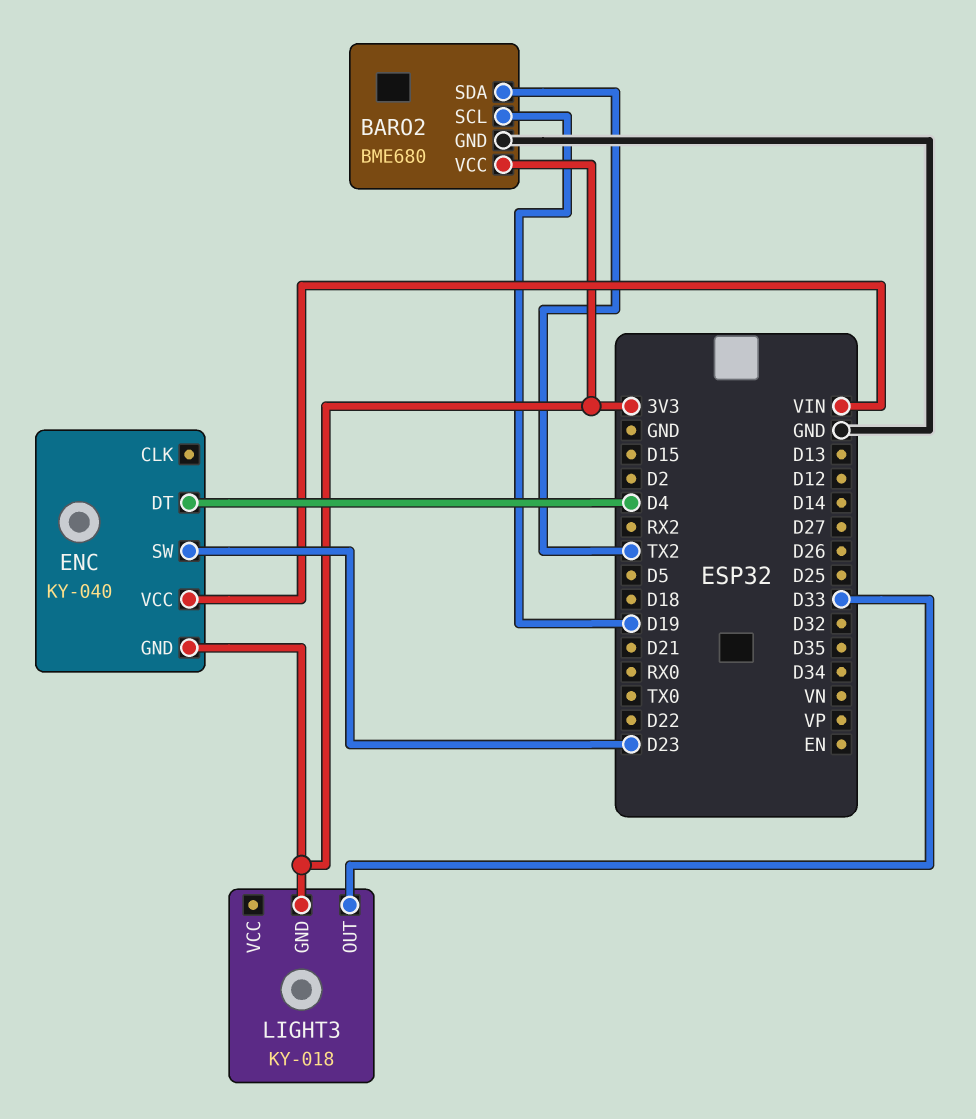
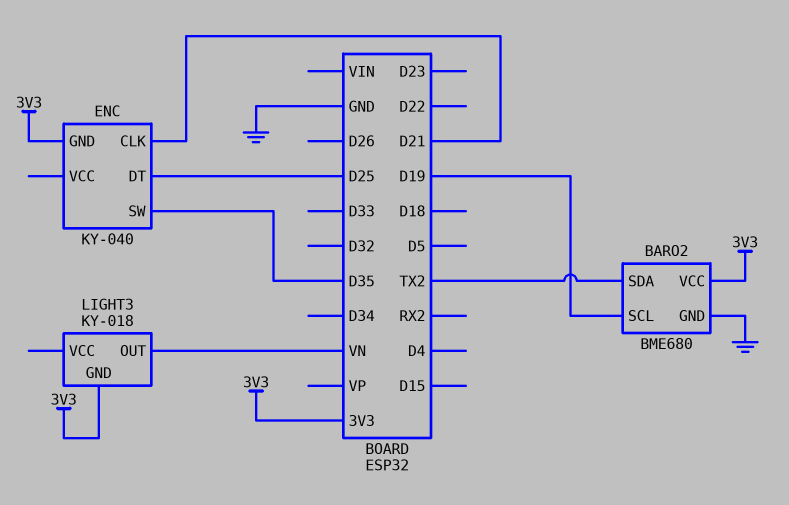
ENC pin CLK: none -> D21
ENC pin DT: D4 -> D25
ENC pin SW: D23 -> D35
ENC pin VCC: VIN -> none
LIGHT3 pin OUT: D33 -> VN

